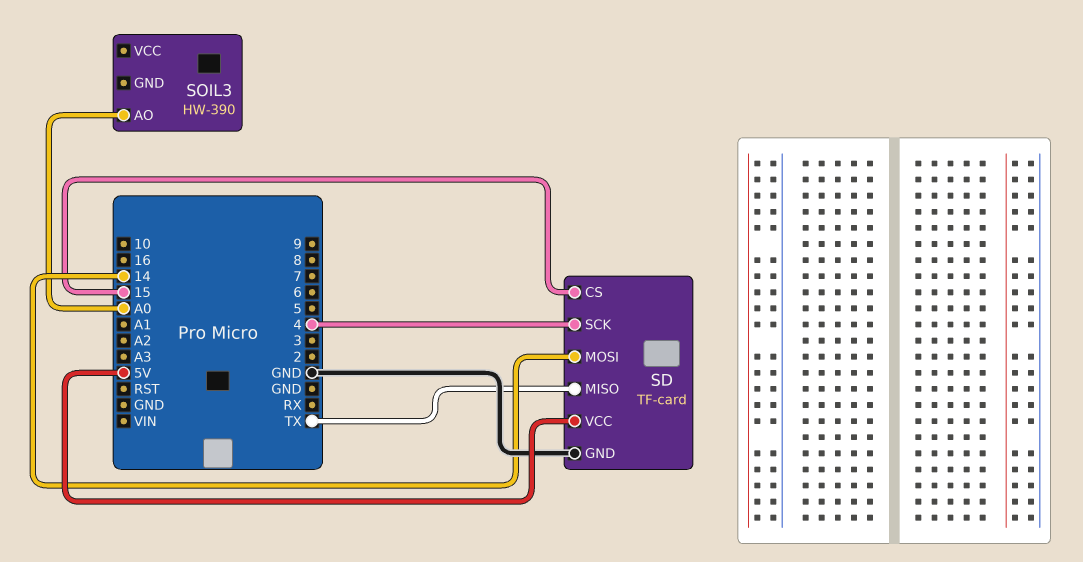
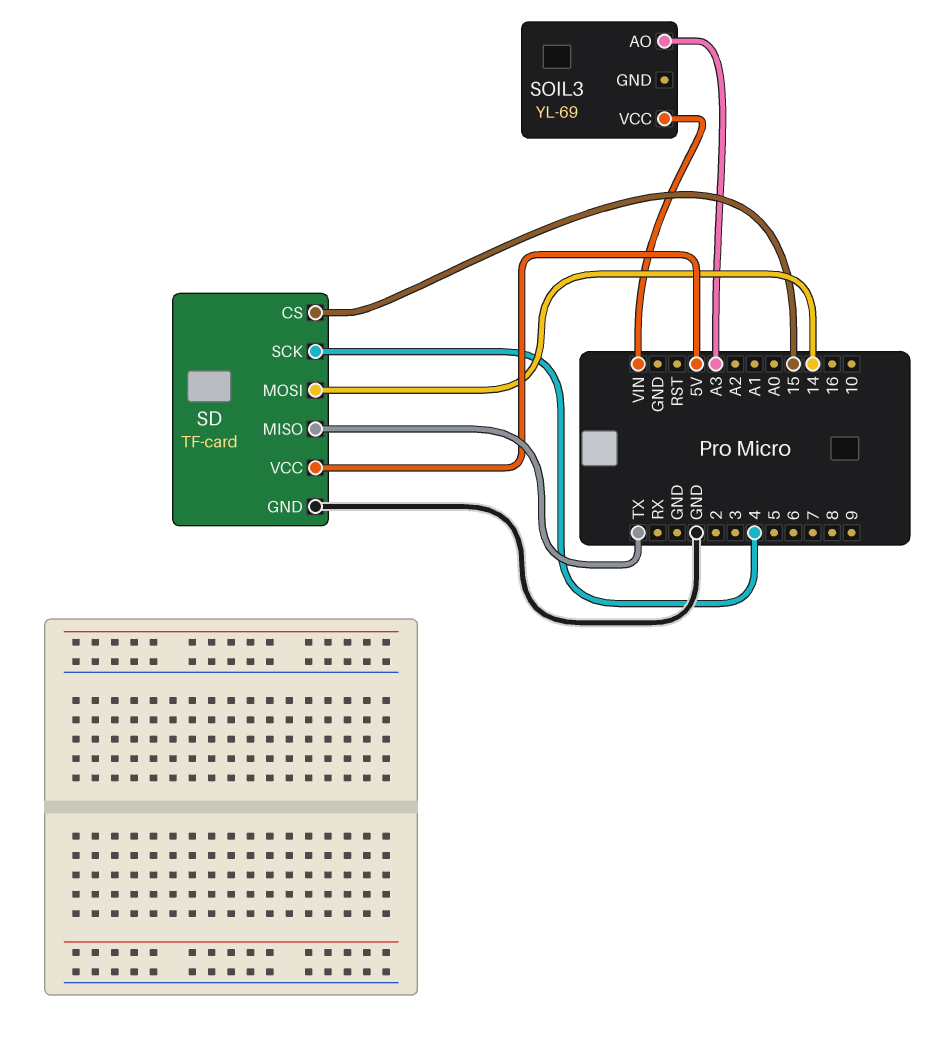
SOIL3: HW-390 -> YL-69
SOIL3 pin AO: A0 -> A3
SOIL3 pin VCC: none -> VIN

